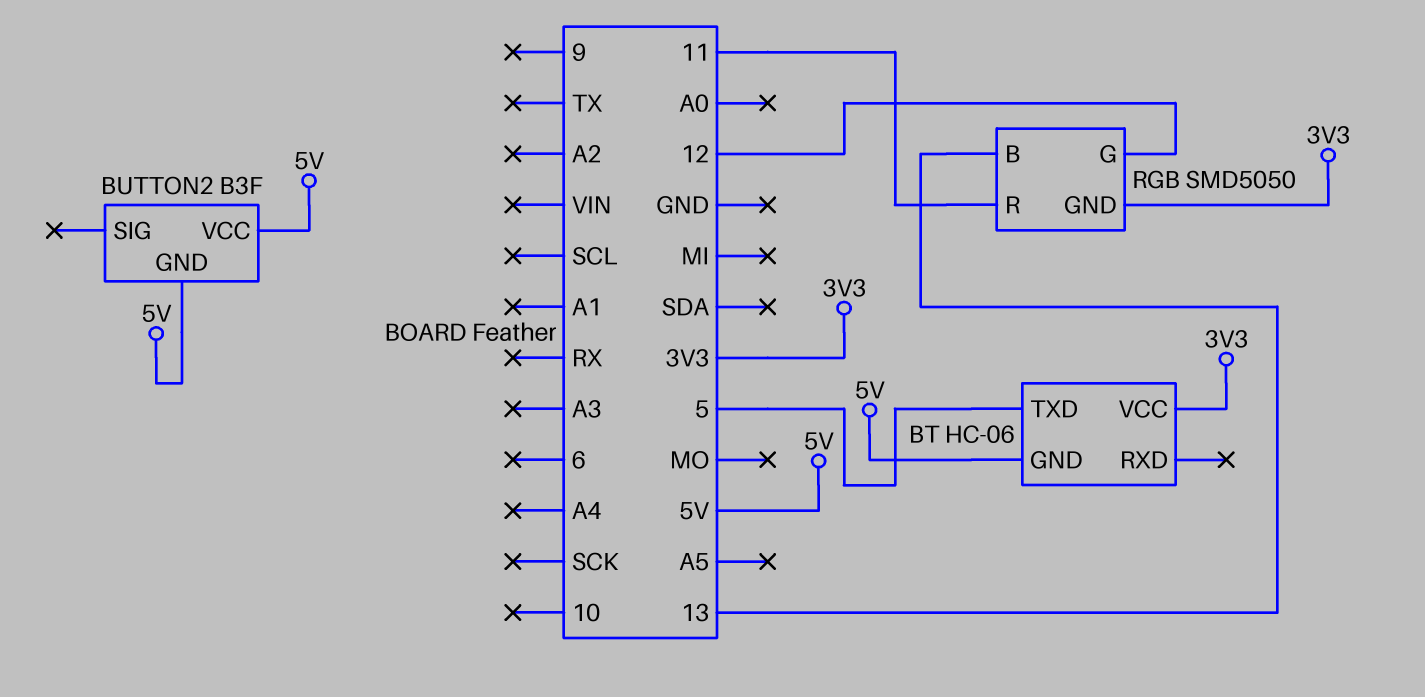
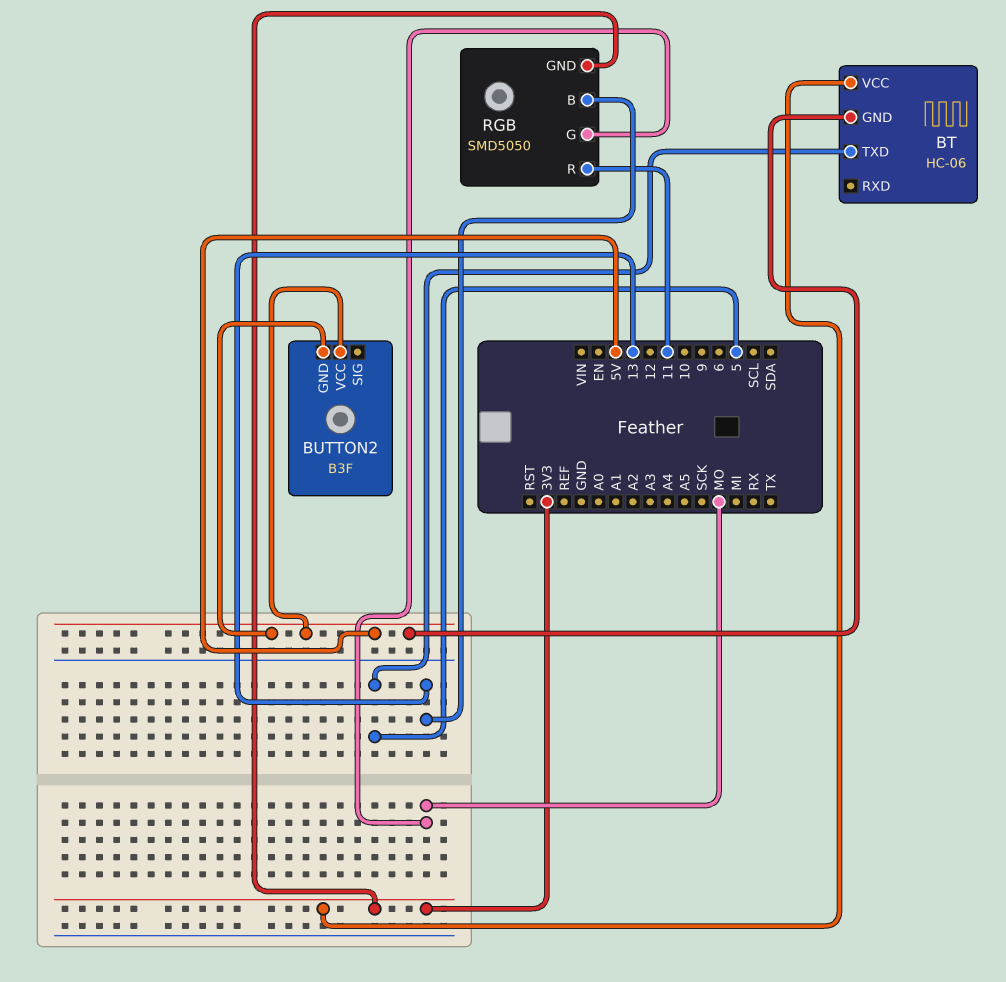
RGB pin G: 12 -> MO

